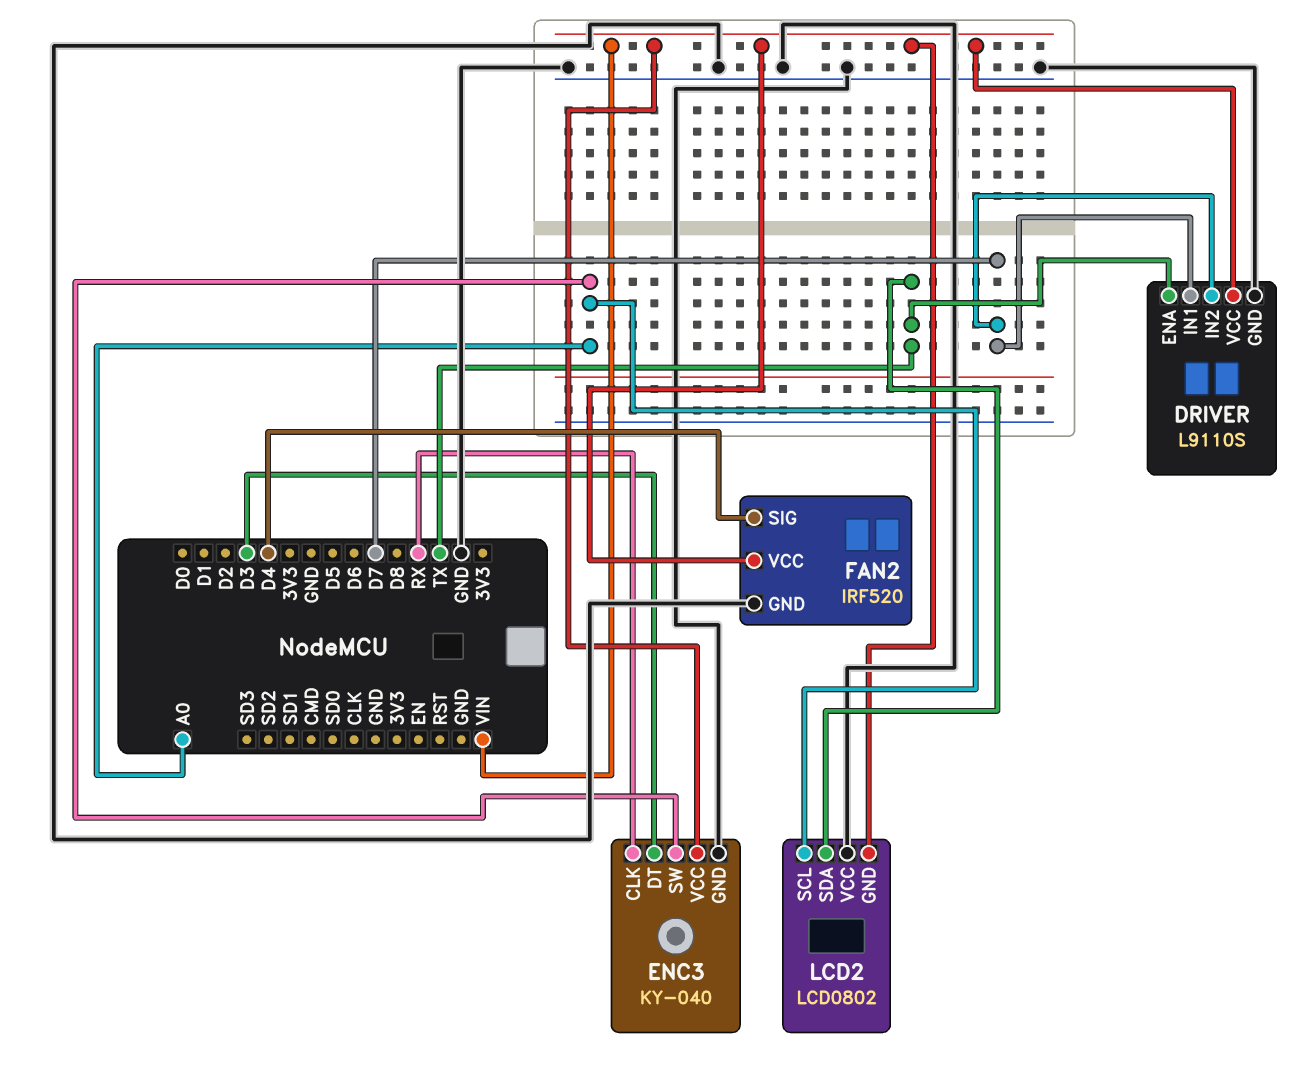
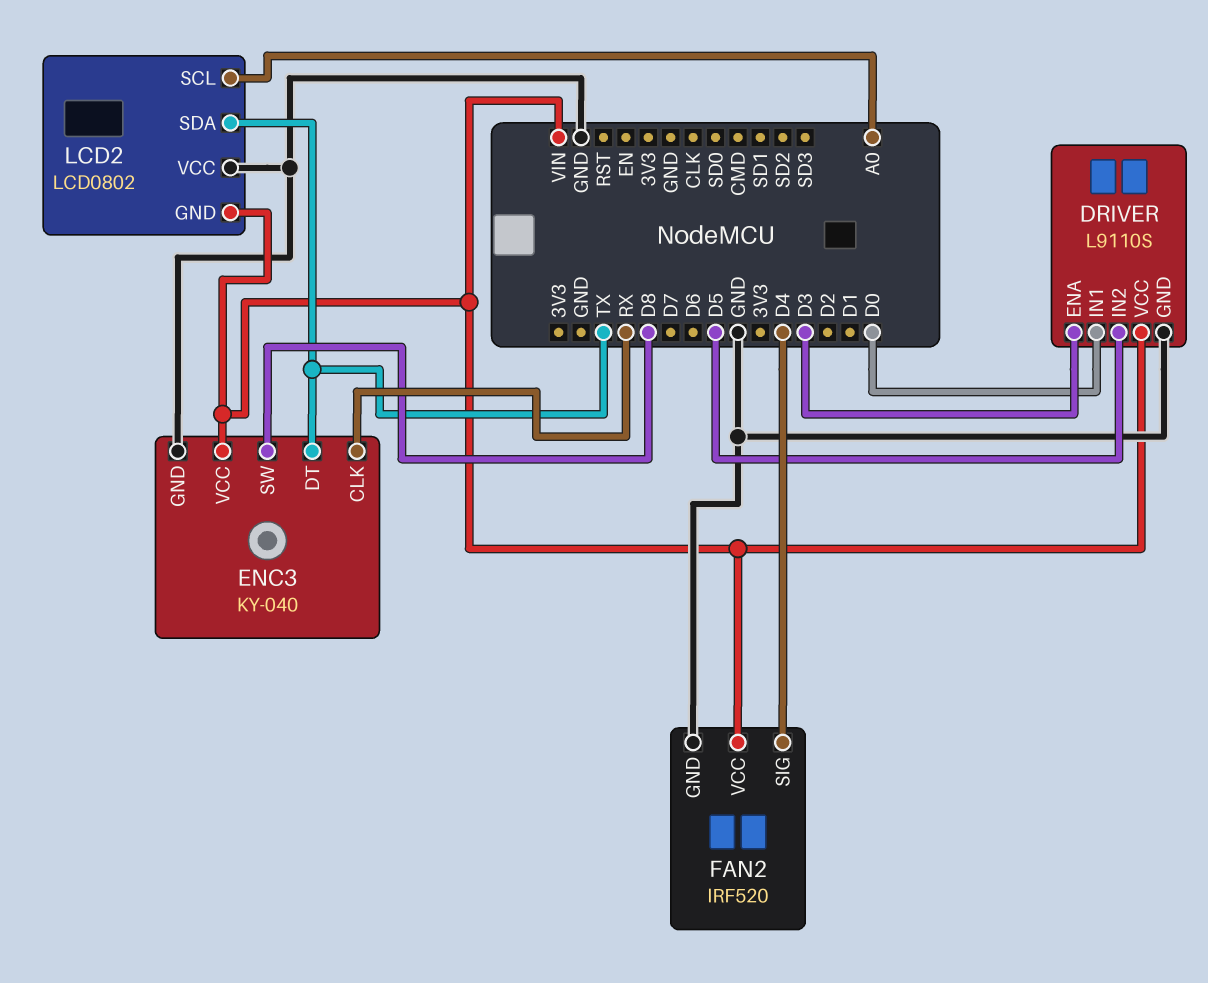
DRIVER pin ENA: TX -> D3
DRIVER pin IN1: D7 -> D0
DRIVER pin IN2: D7 -> D5
ENC3 pin DT: D3 -> TX
ENC3 pin SW: A0 -> D8

